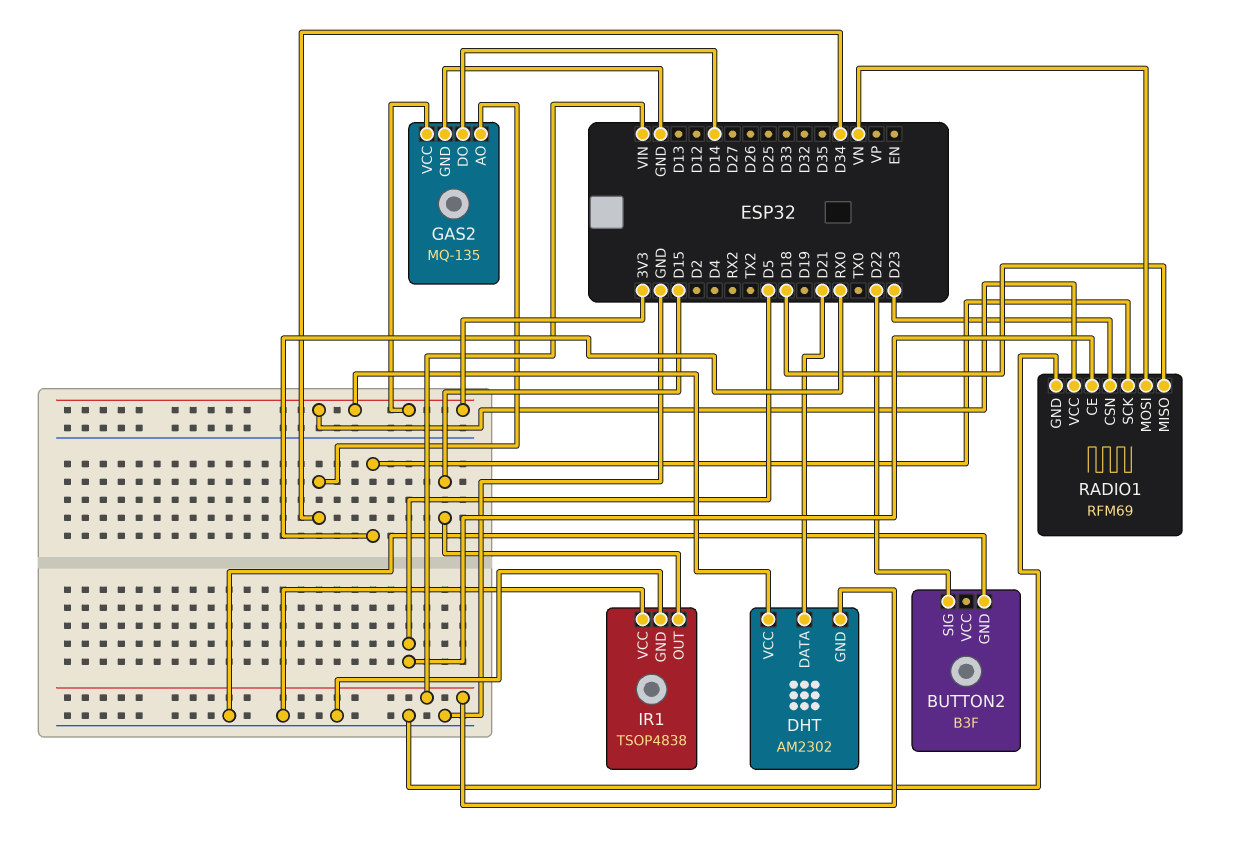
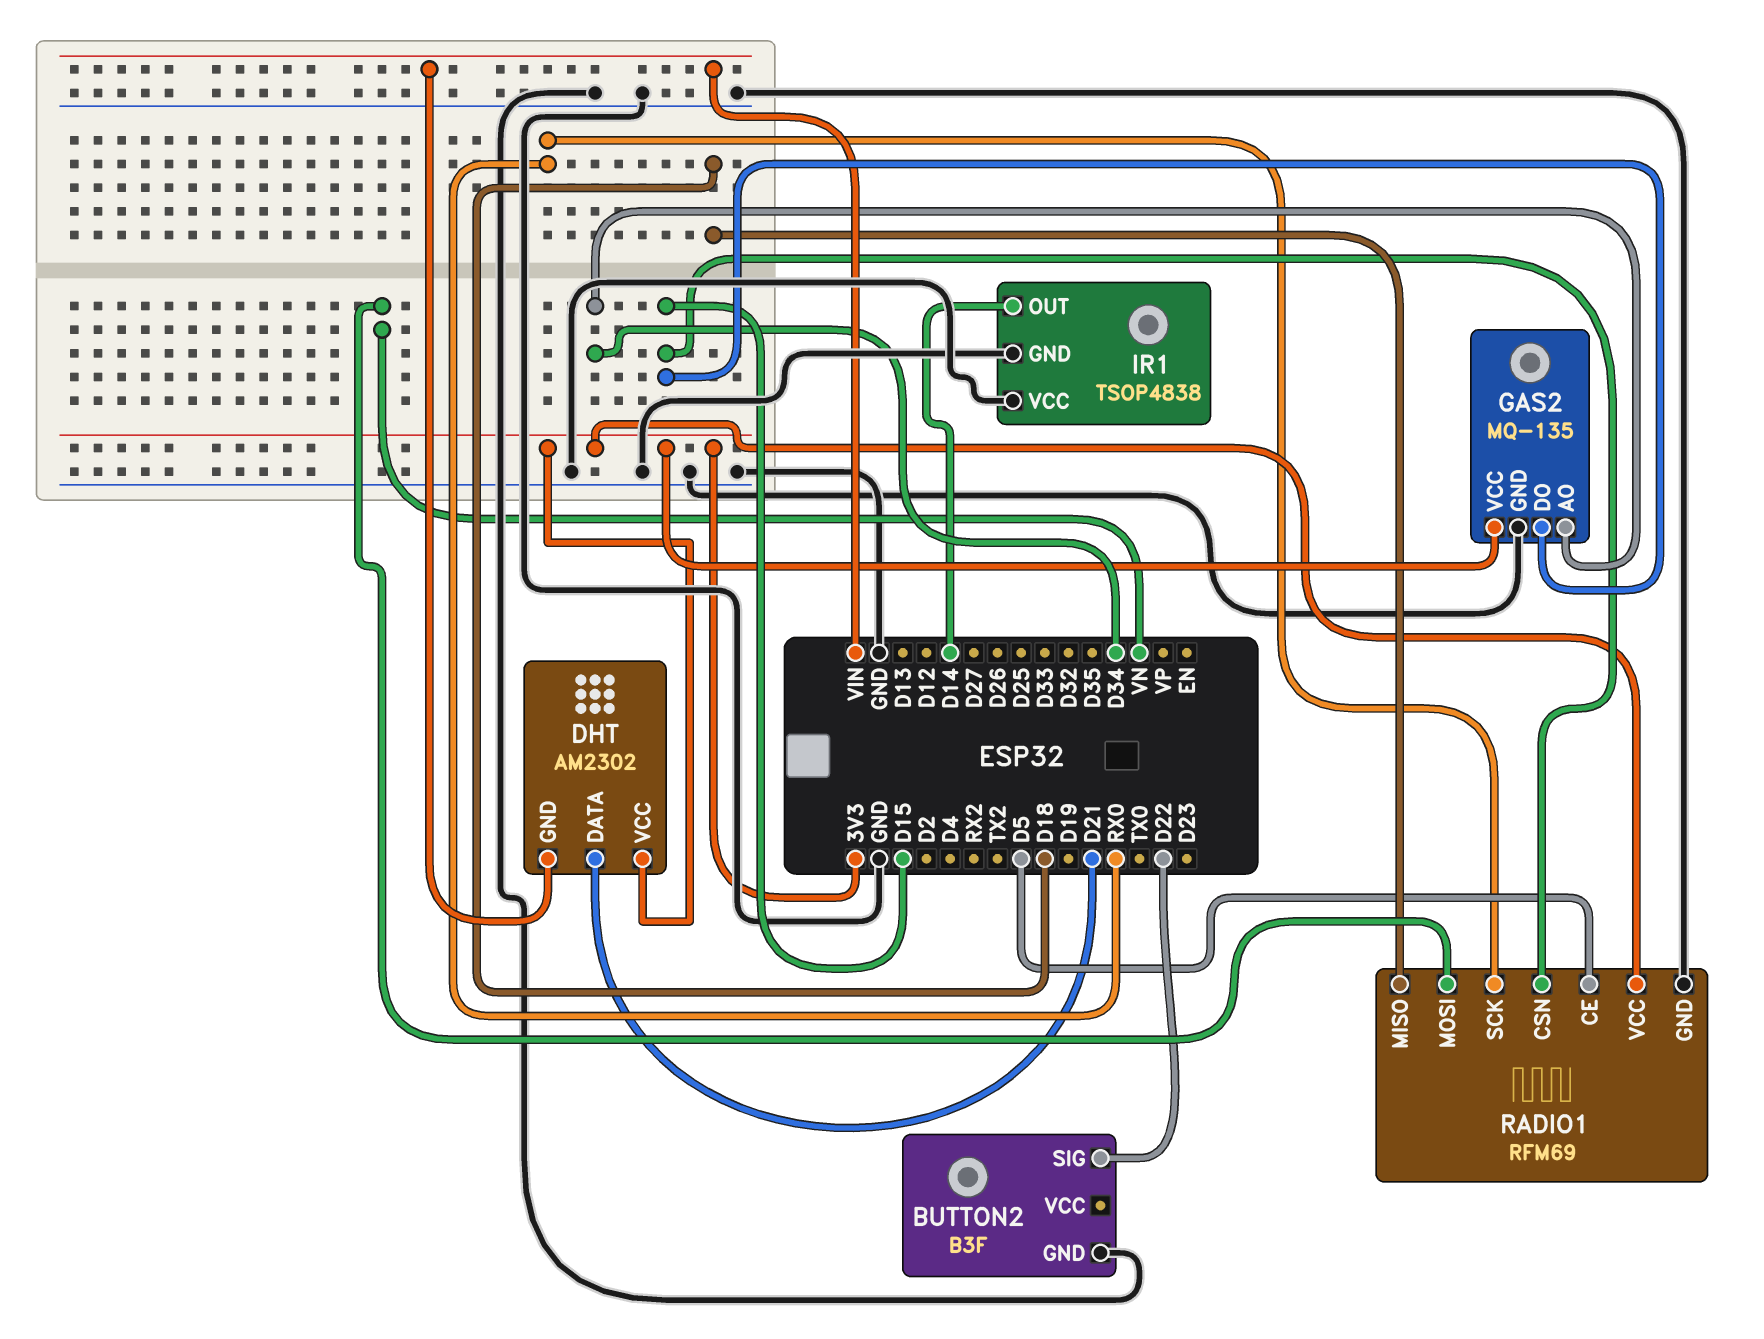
GAS2 pin DO: D14 -> D15
IR1 pin OUT: D15 -> D14
RADIO1 pin CSN: D23 -> D15

